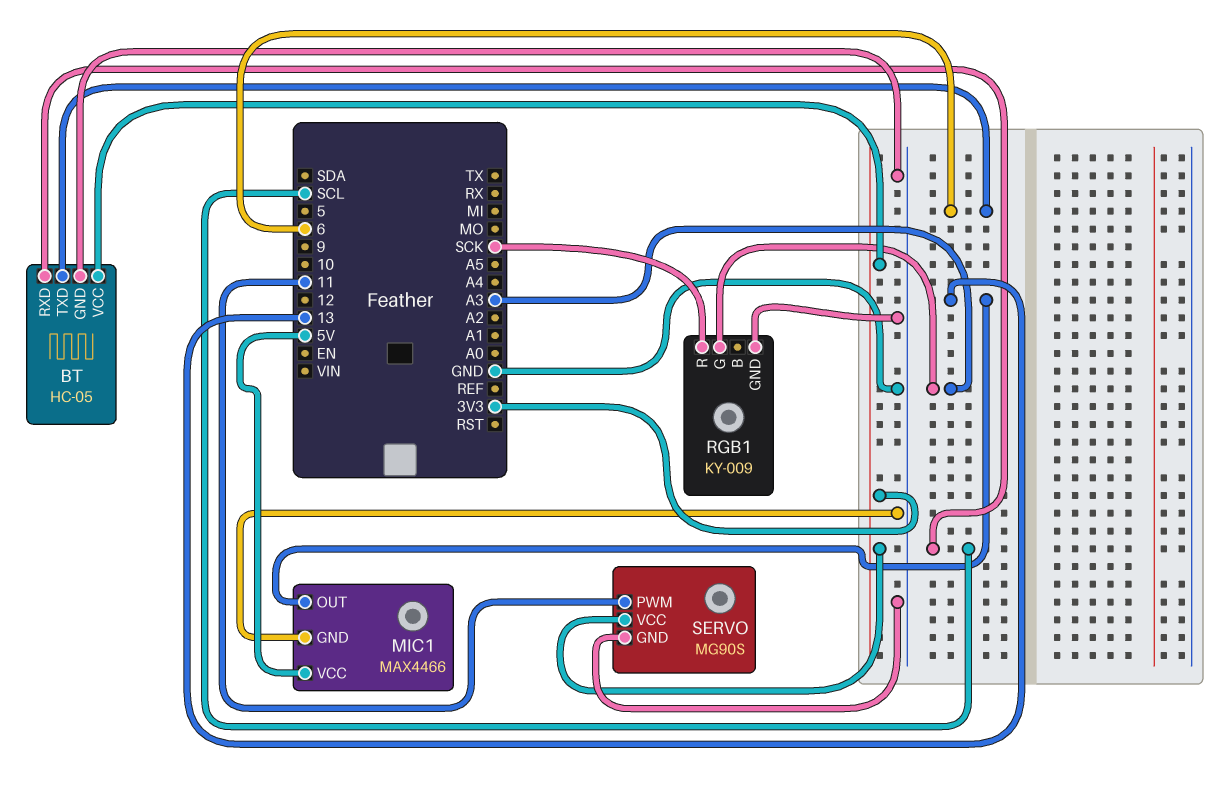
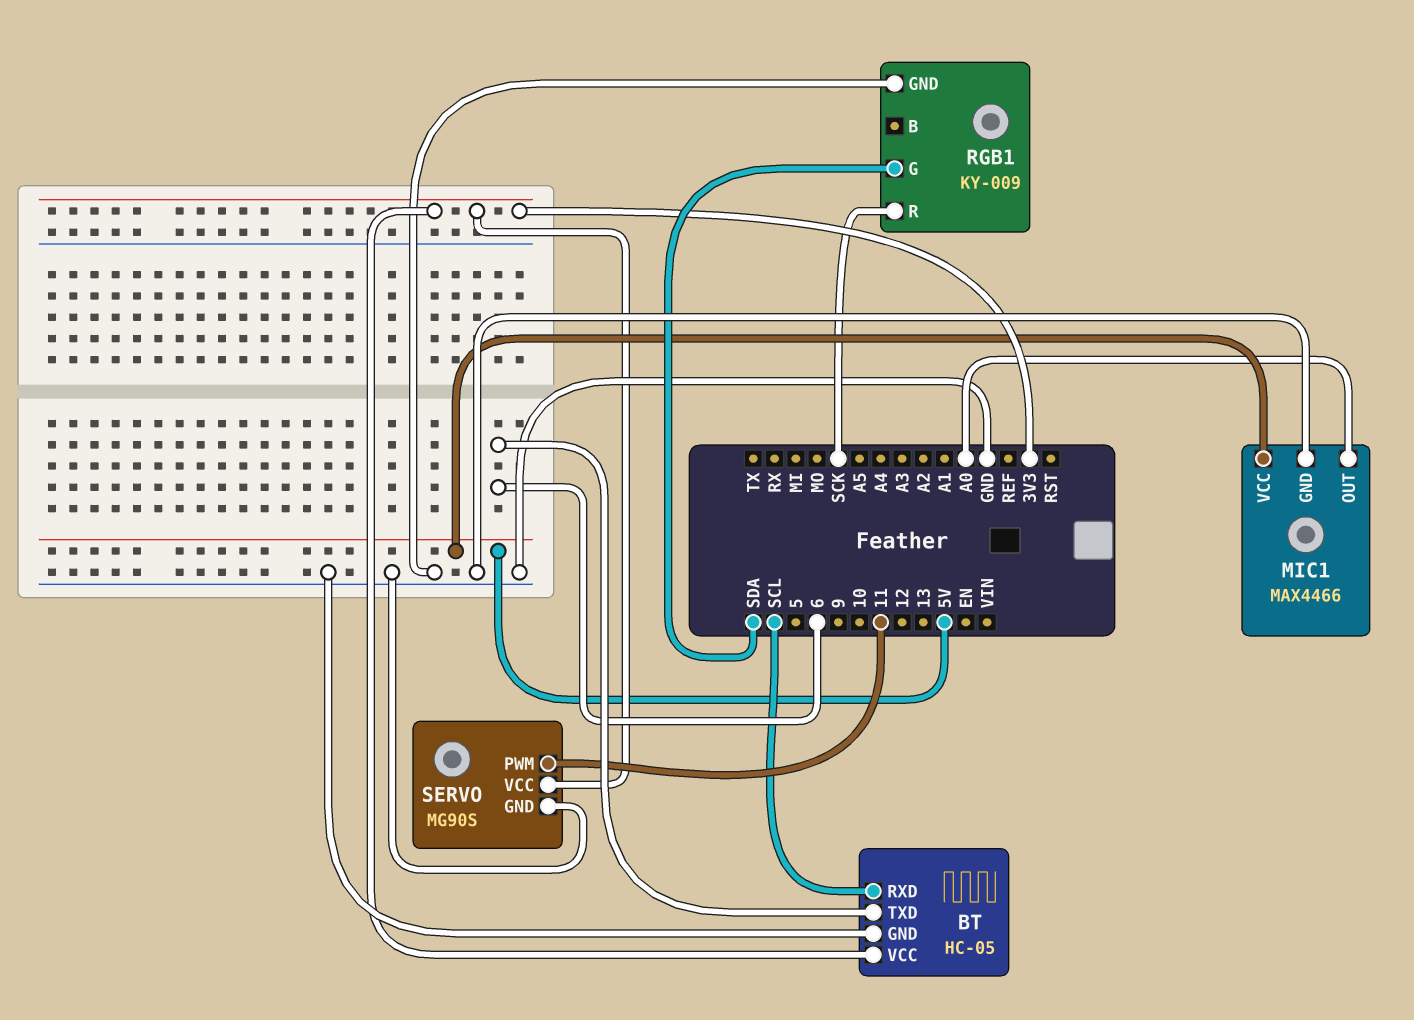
MIC1 pin OUT: 13 -> A0
RGB1 pin G: A3 -> SDA

